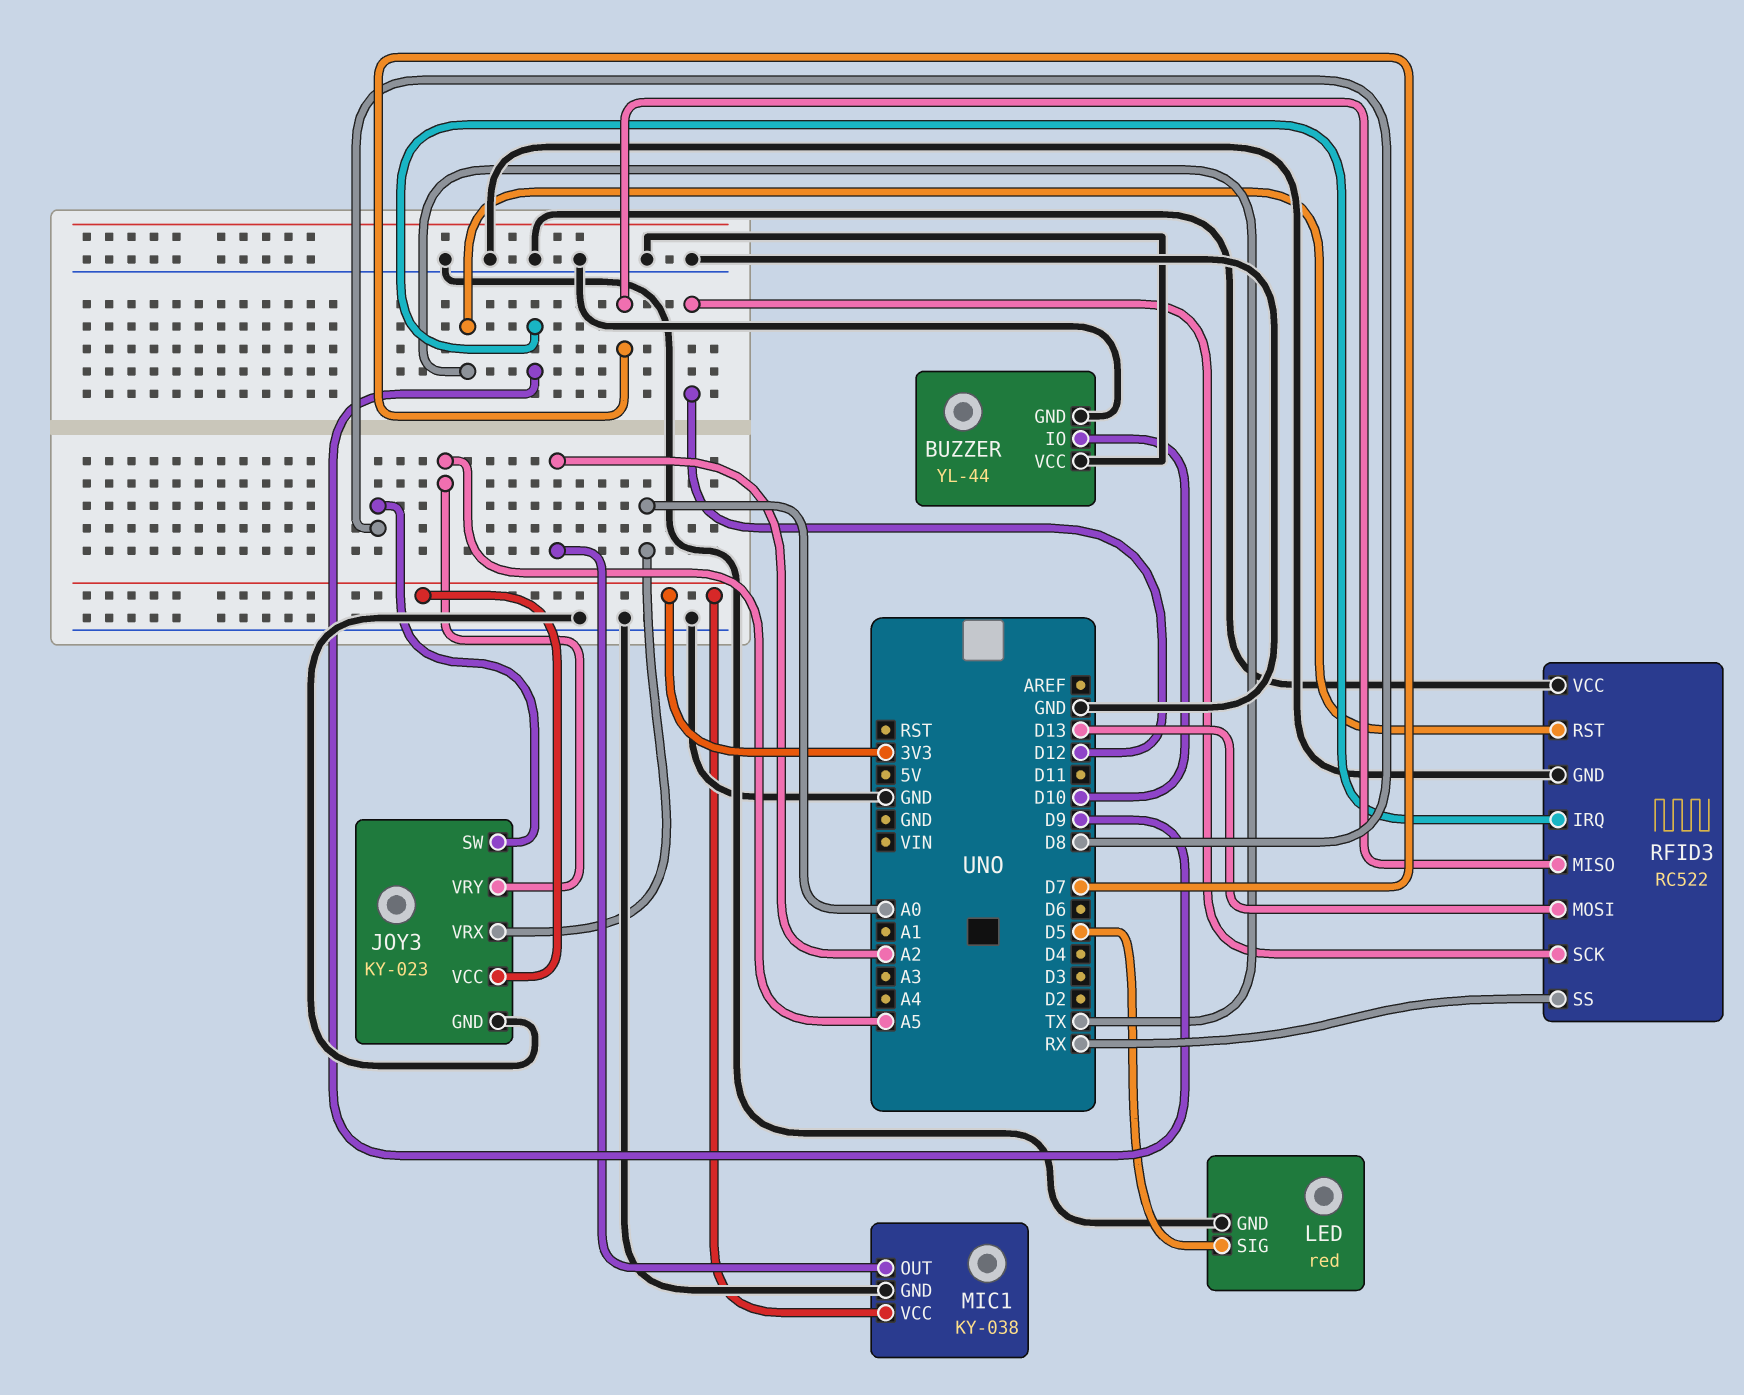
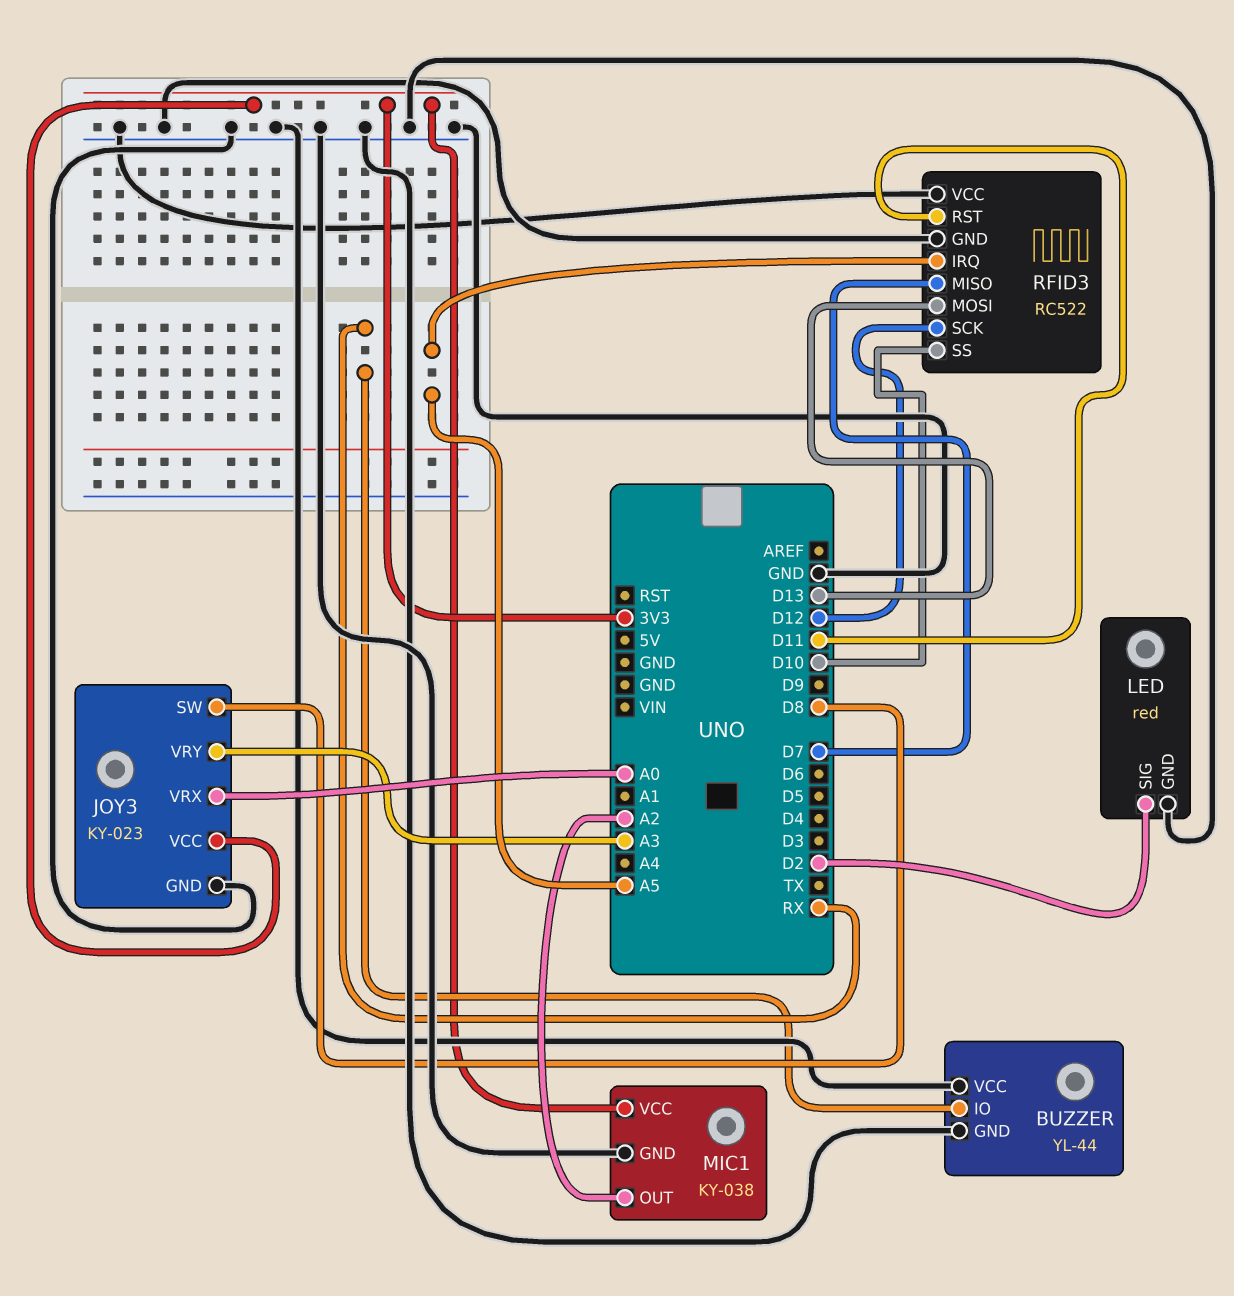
BUZZER pin IO: D10 -> RX
JOY3 pin VRY: A5 -> A3
LED pin SIG: D5 -> D2
RFID3 pin IRQ: D9 -> A5
RFID3 pin RST: TX -> D11
RFID3 pin SS: RX -> D10

